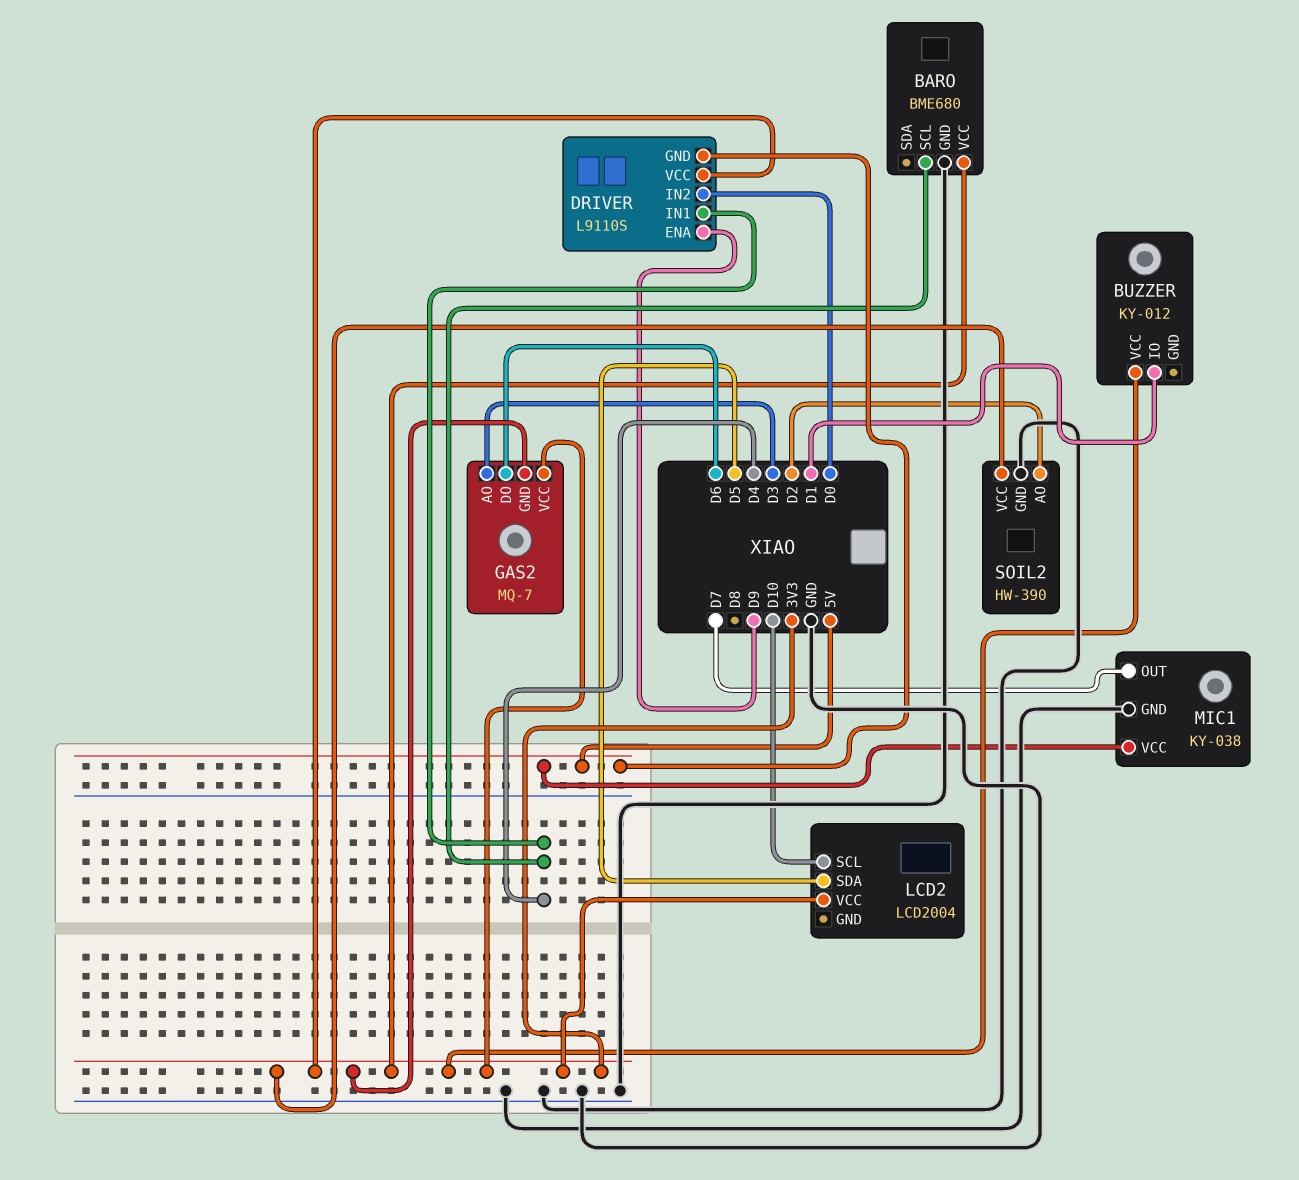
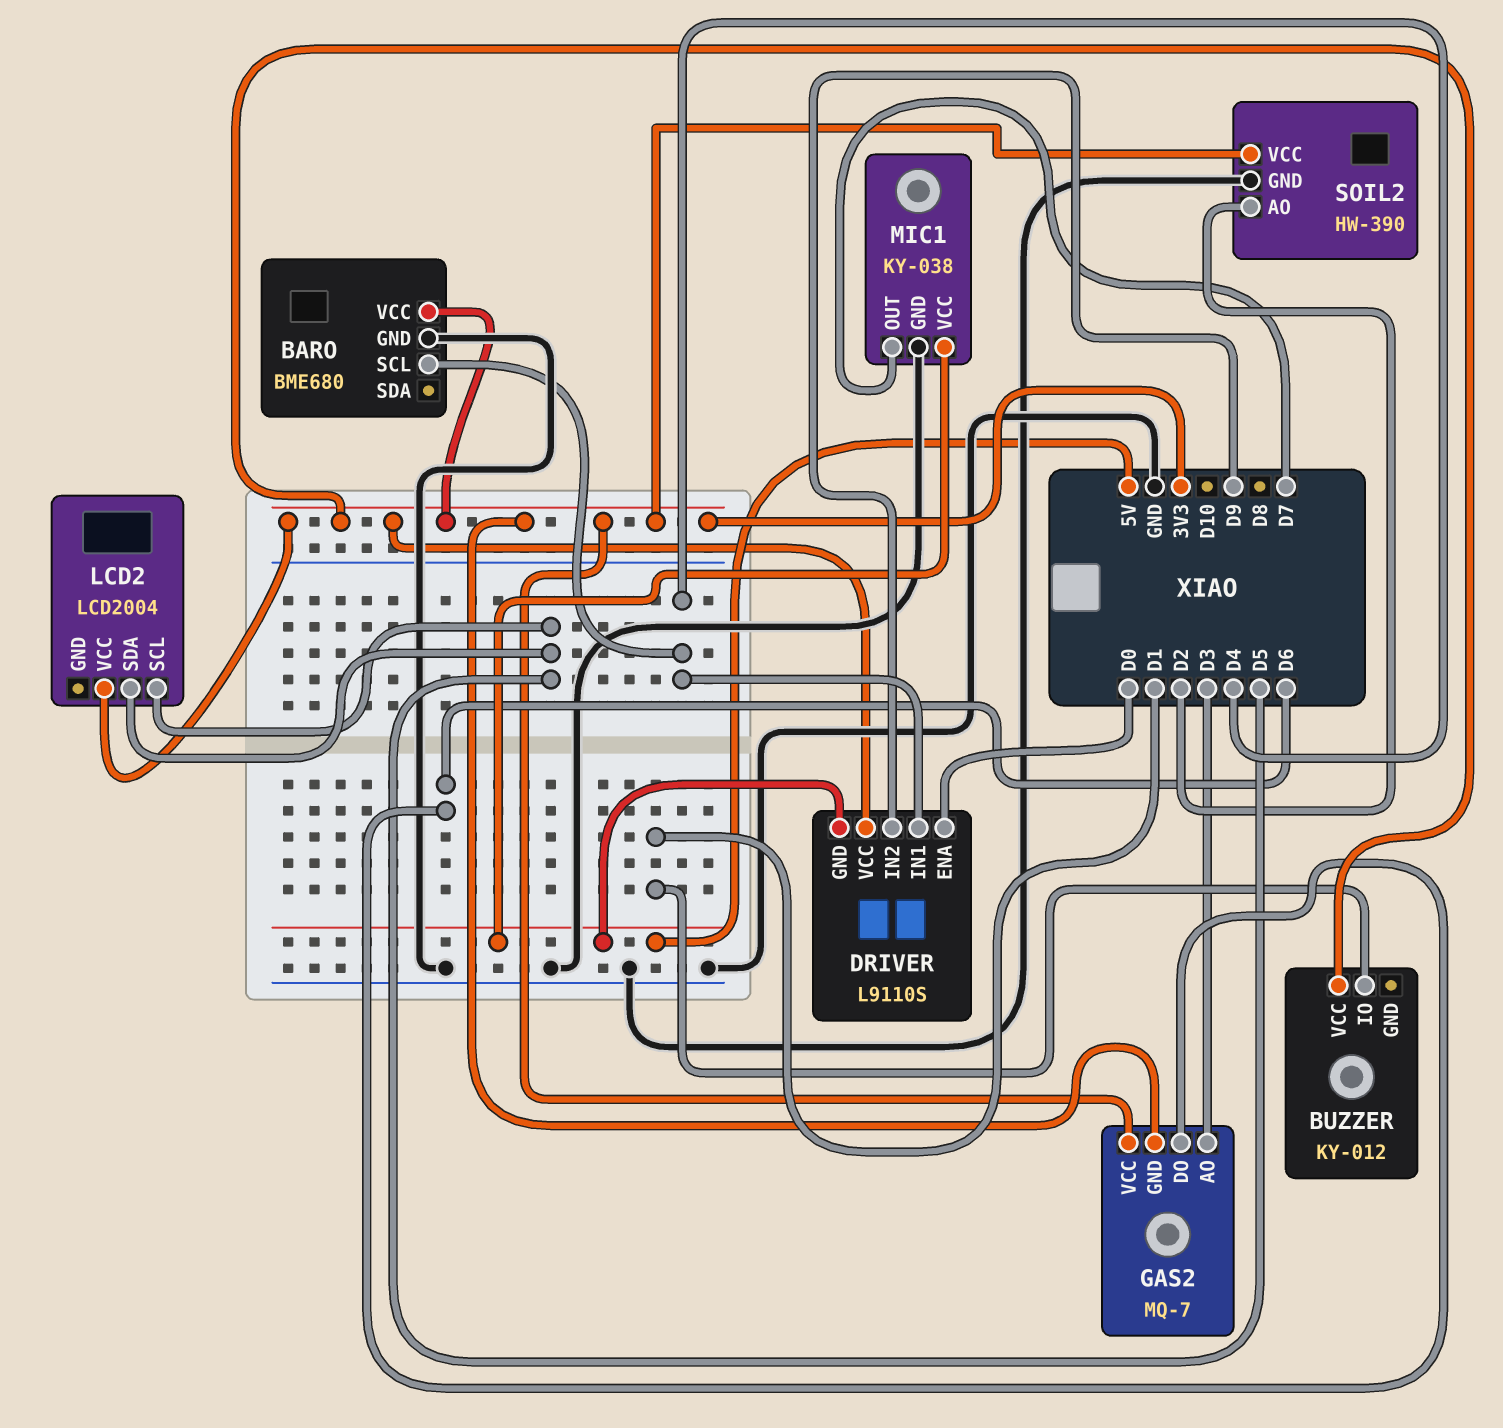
DRIVER pin ENA: D9 -> D0
DRIVER pin IN2: D0 -> D9
LCD2 pin SCL: D10 -> D5

